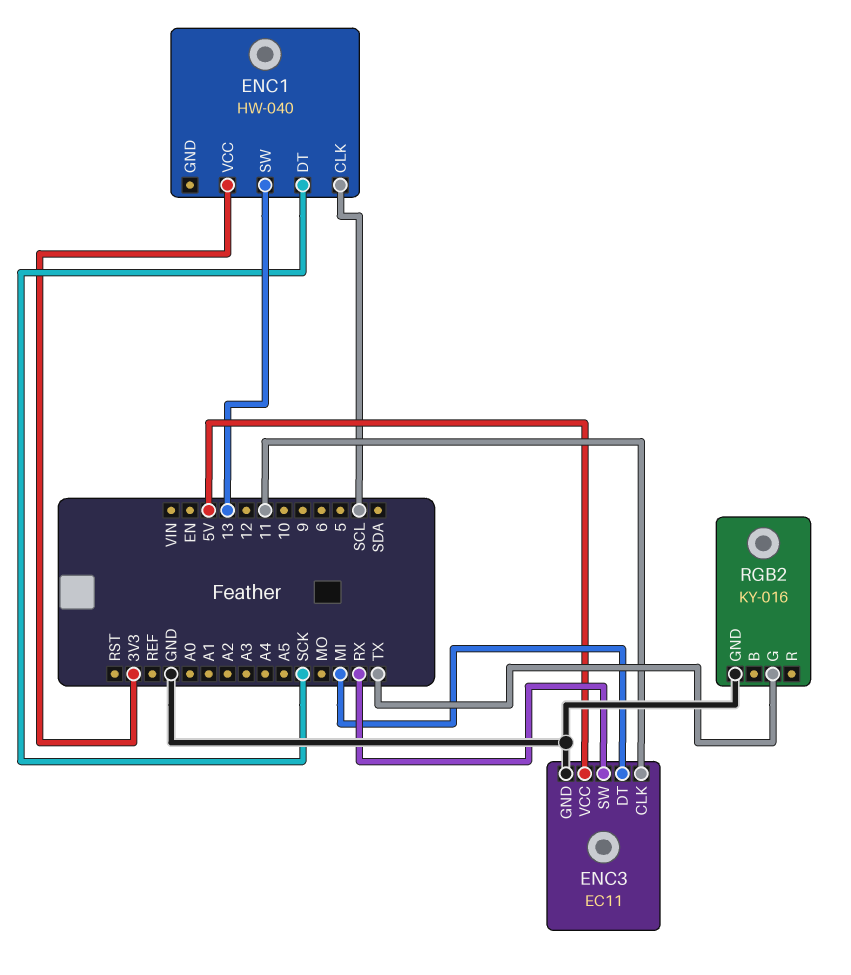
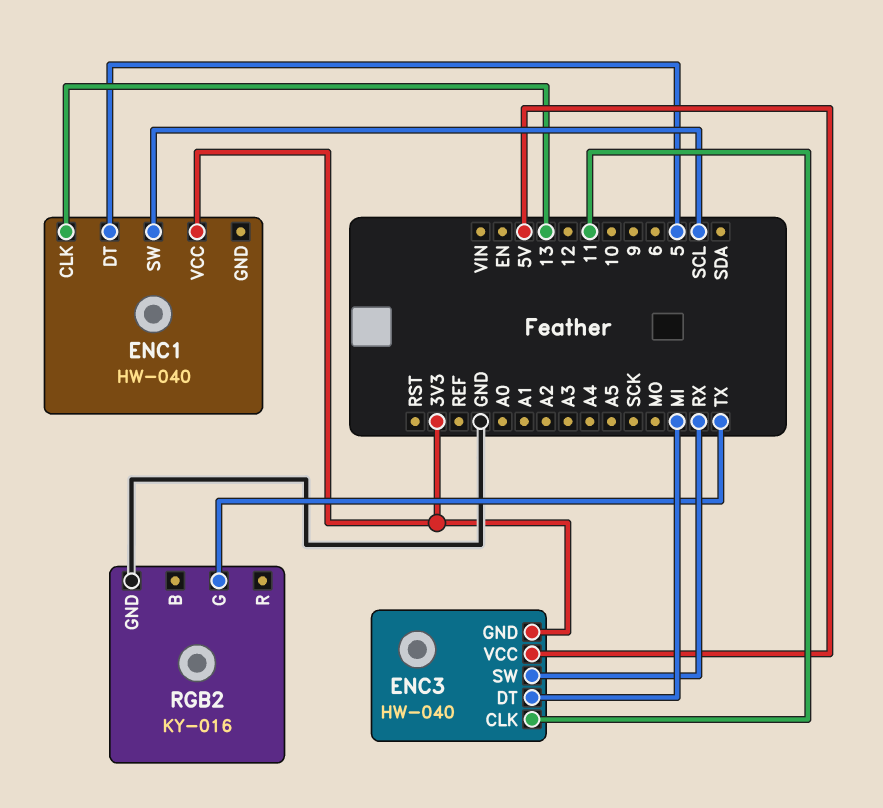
ENC1 pin CLK: SCL -> 13
ENC1 pin DT: SCK -> 5
ENC1 pin SW: 13 -> SCL
ENC3: EC11 -> HW-040
ENC3 pin GND: GND -> 3V3

